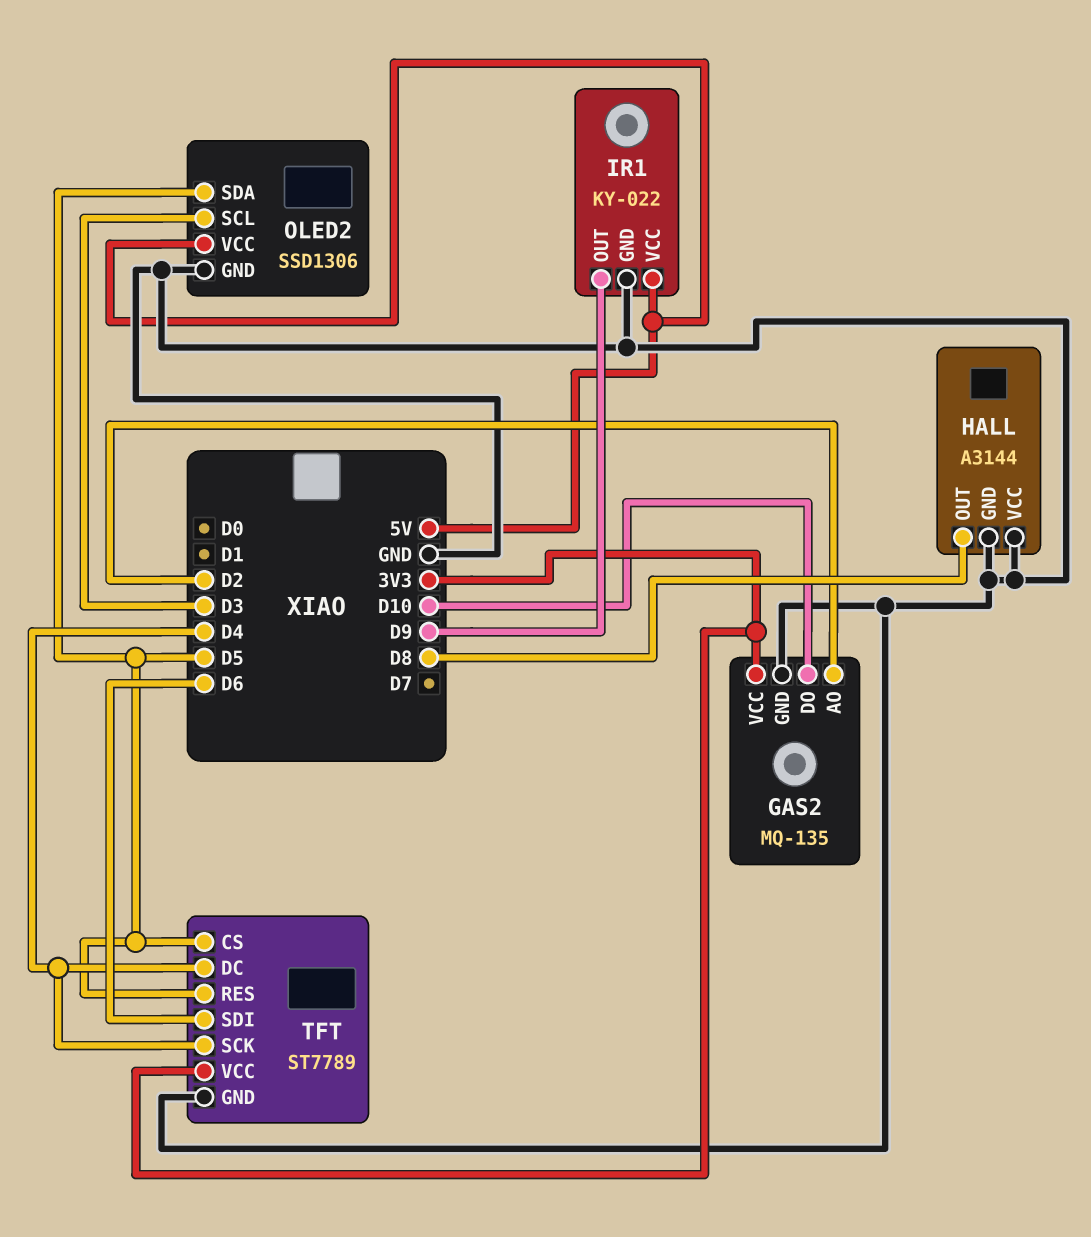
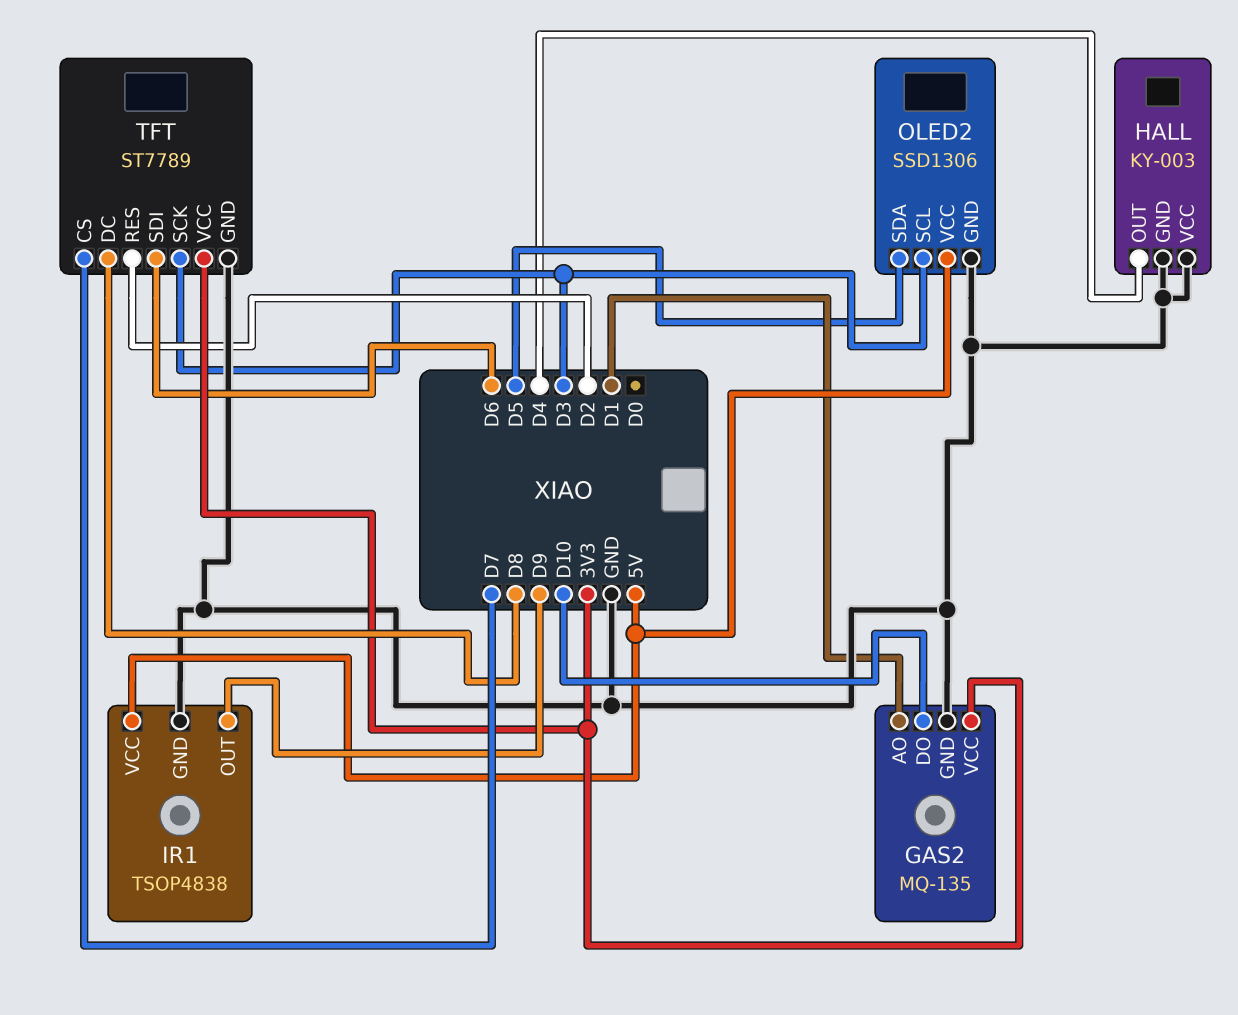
GAS2 pin AO: D2 -> D1
HALL: A3144 -> KY-003
HALL pin OUT: D8 -> D4
IR1: KY-022 -> TSOP4838
TFT pin CS: D5 -> D7
TFT pin DC: D4 -> D8
TFT pin RES: D5 -> D2
TFT pin SCK: D4 -> D3

